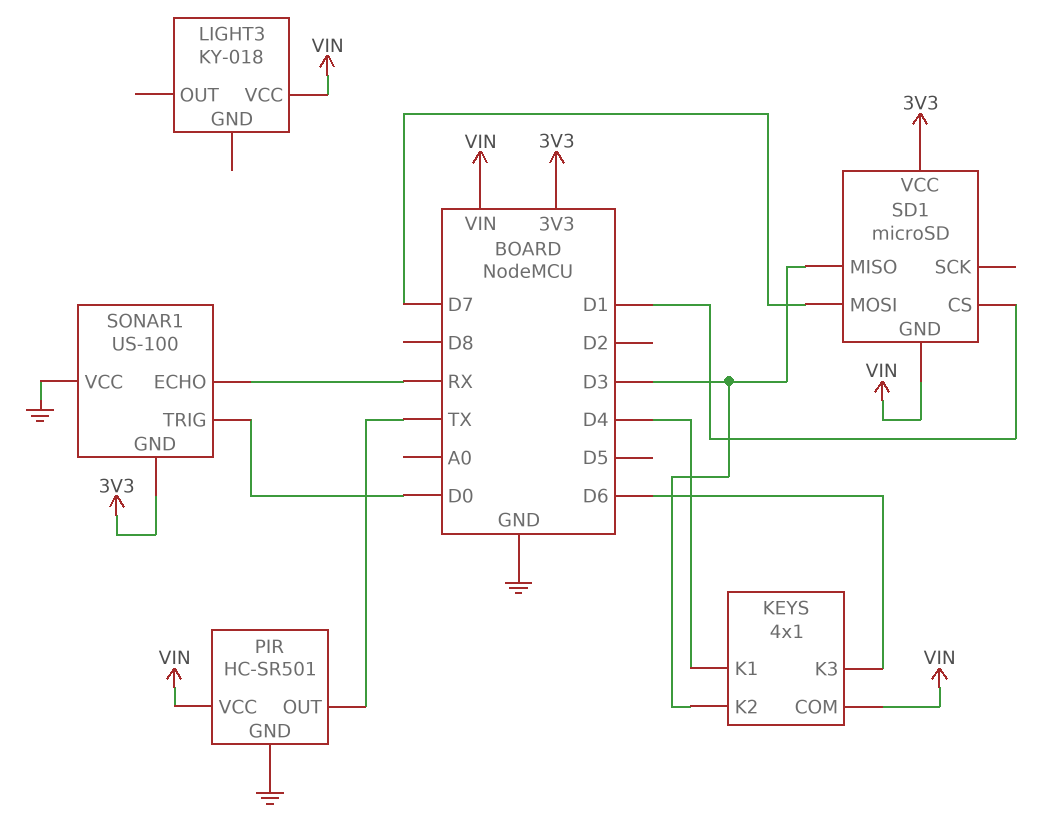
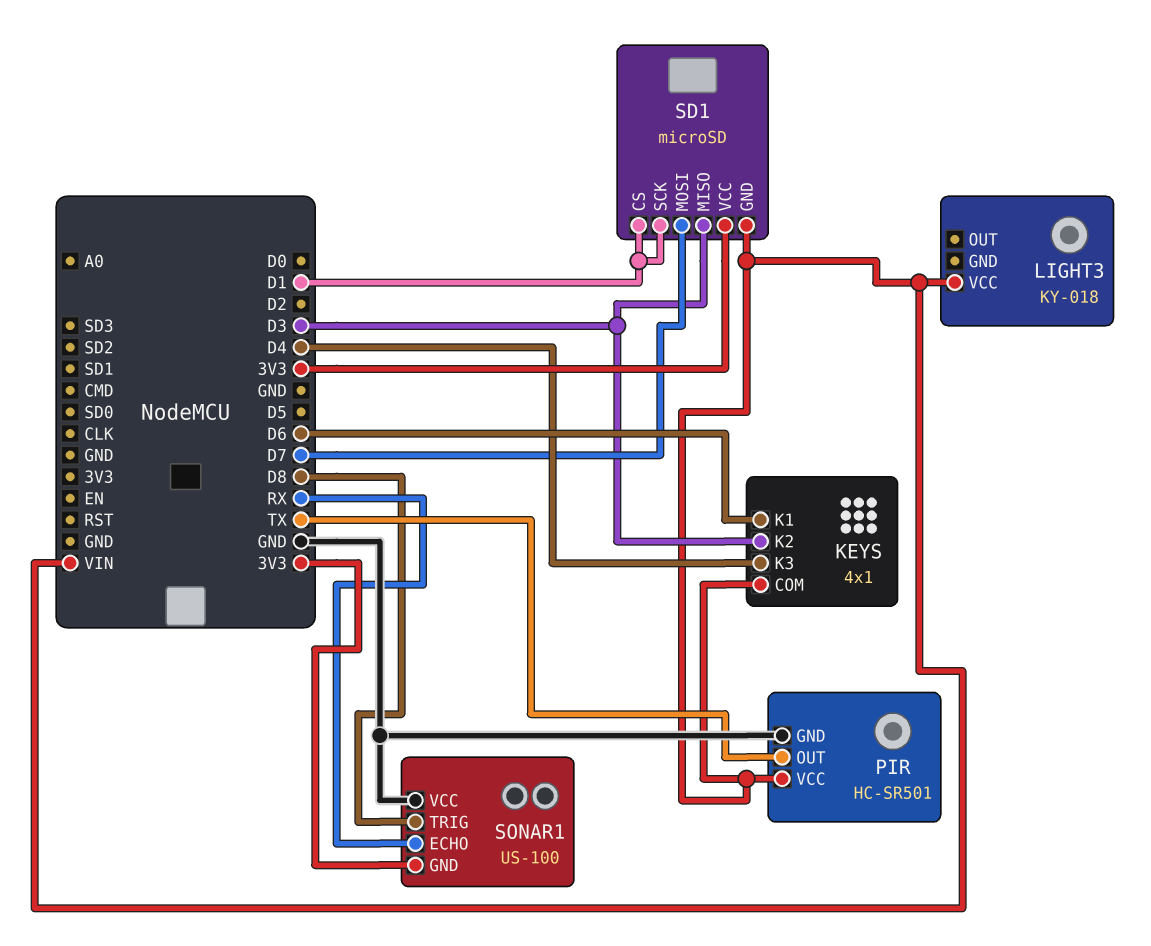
KEYS pin K1: D4 -> D6
KEYS pin K3: D6 -> D4
SD1 pin SCK: none -> D1
SONAR1 pin TRIG: D0 -> D8

